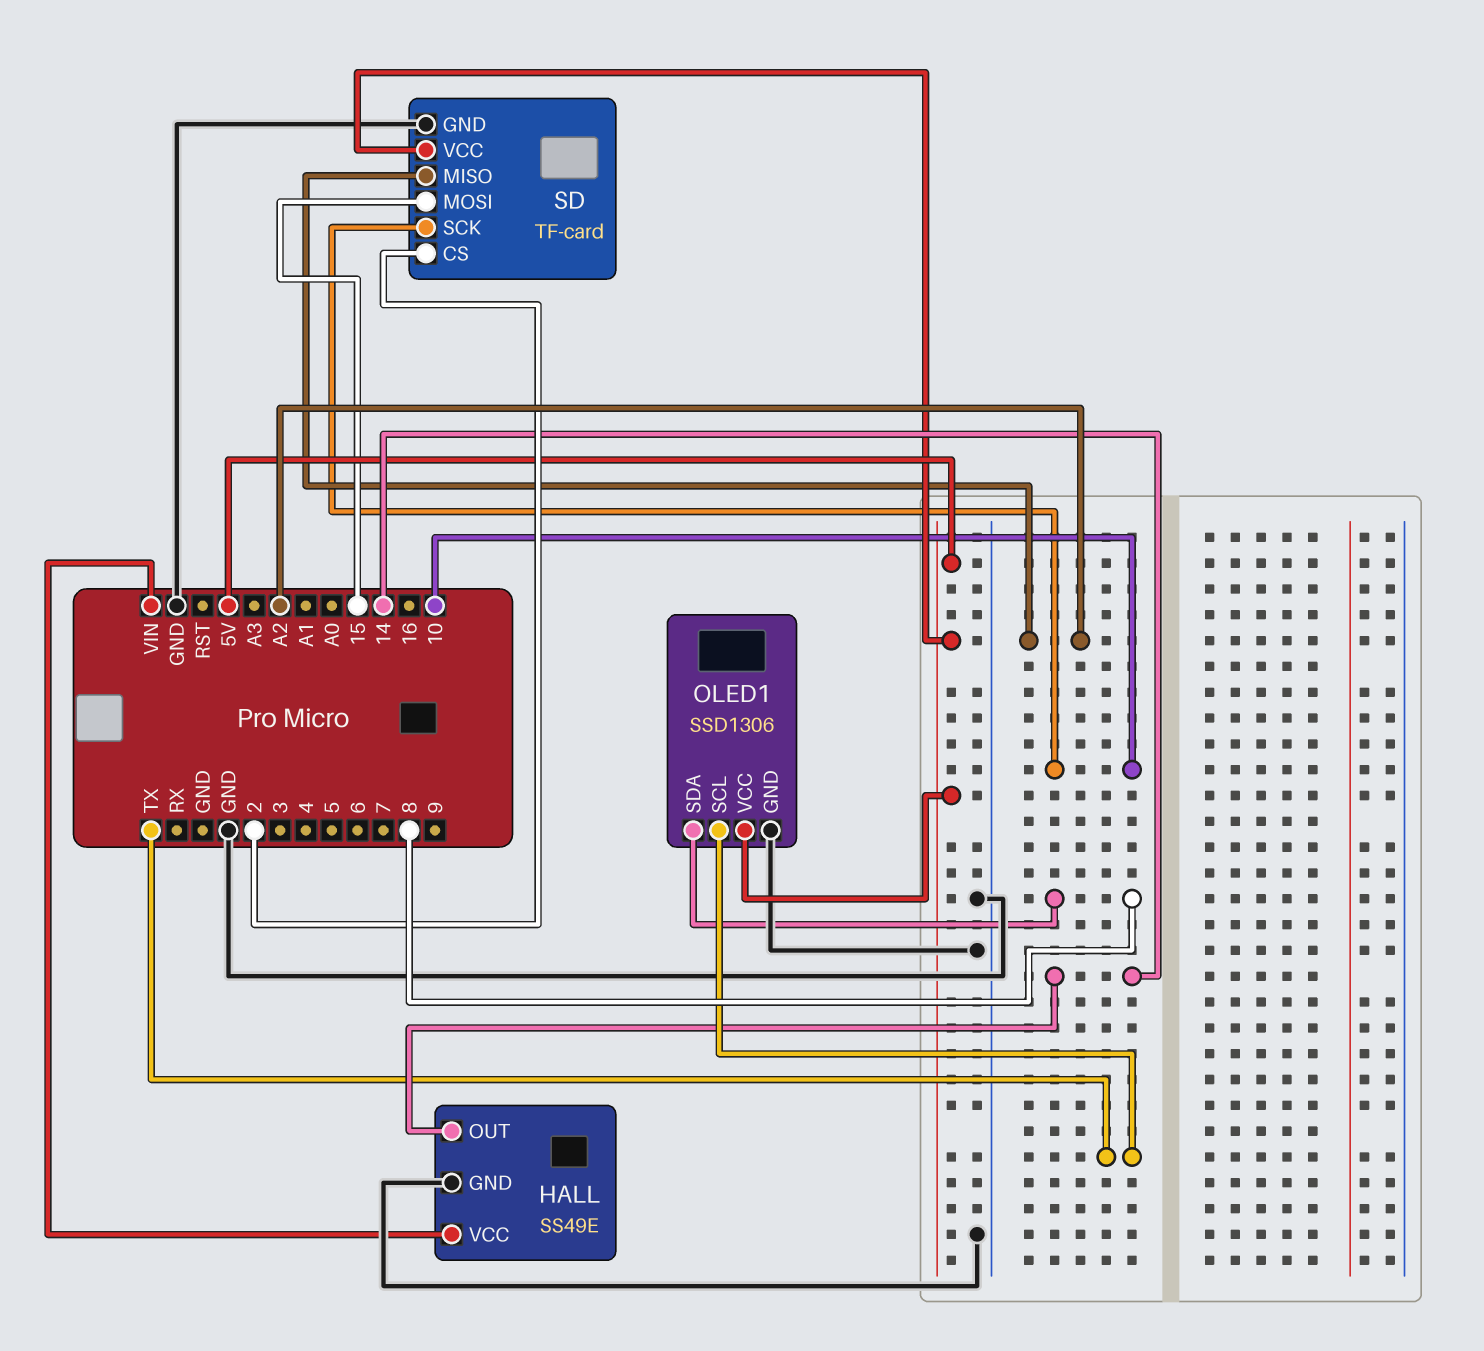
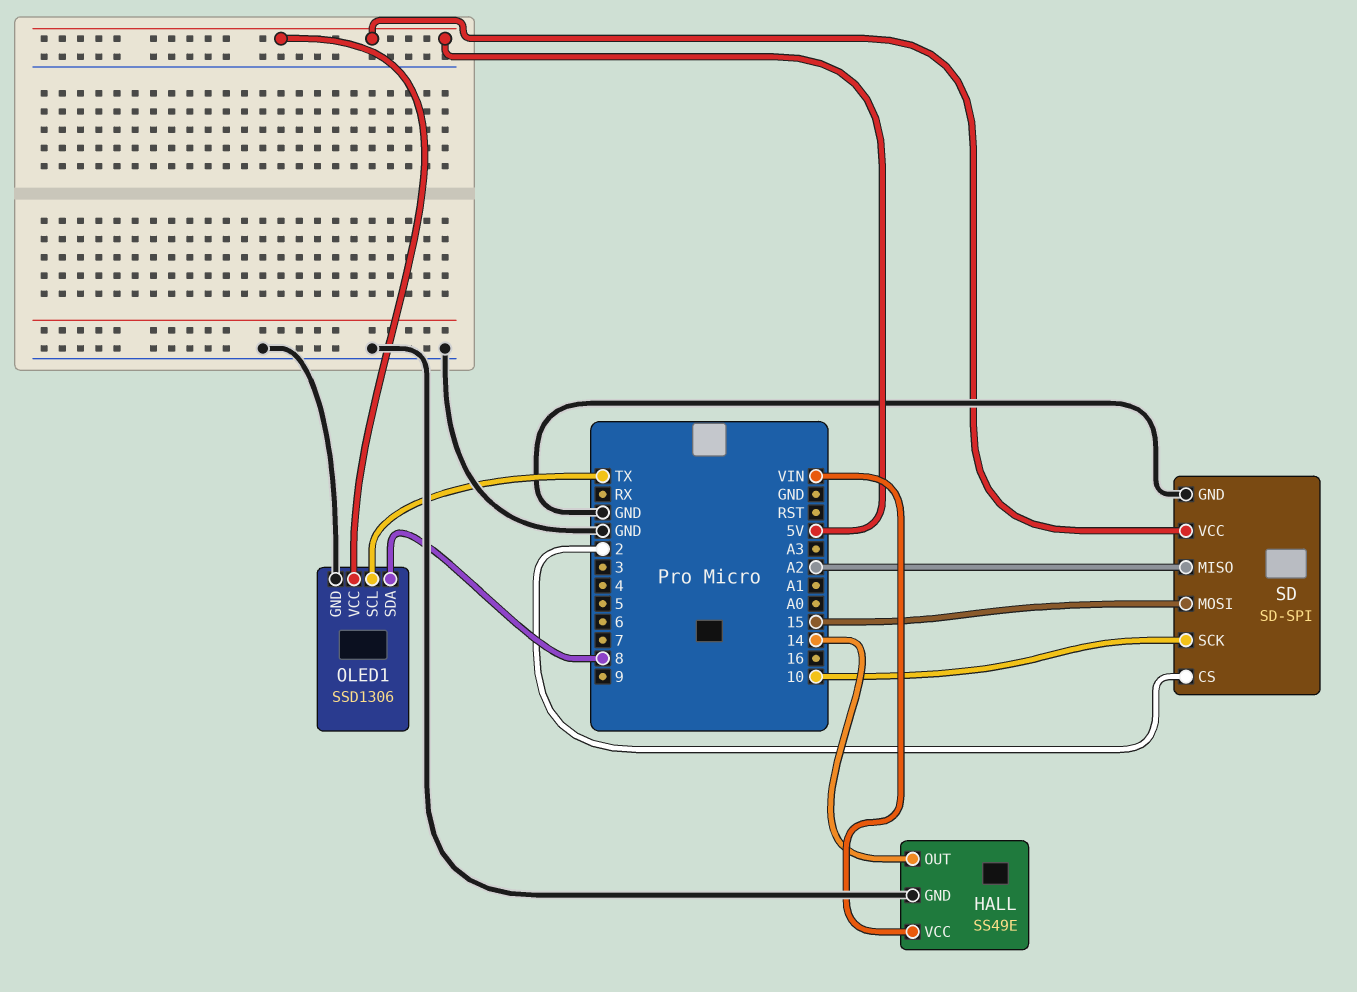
SD: TF-card -> SD-SPI

